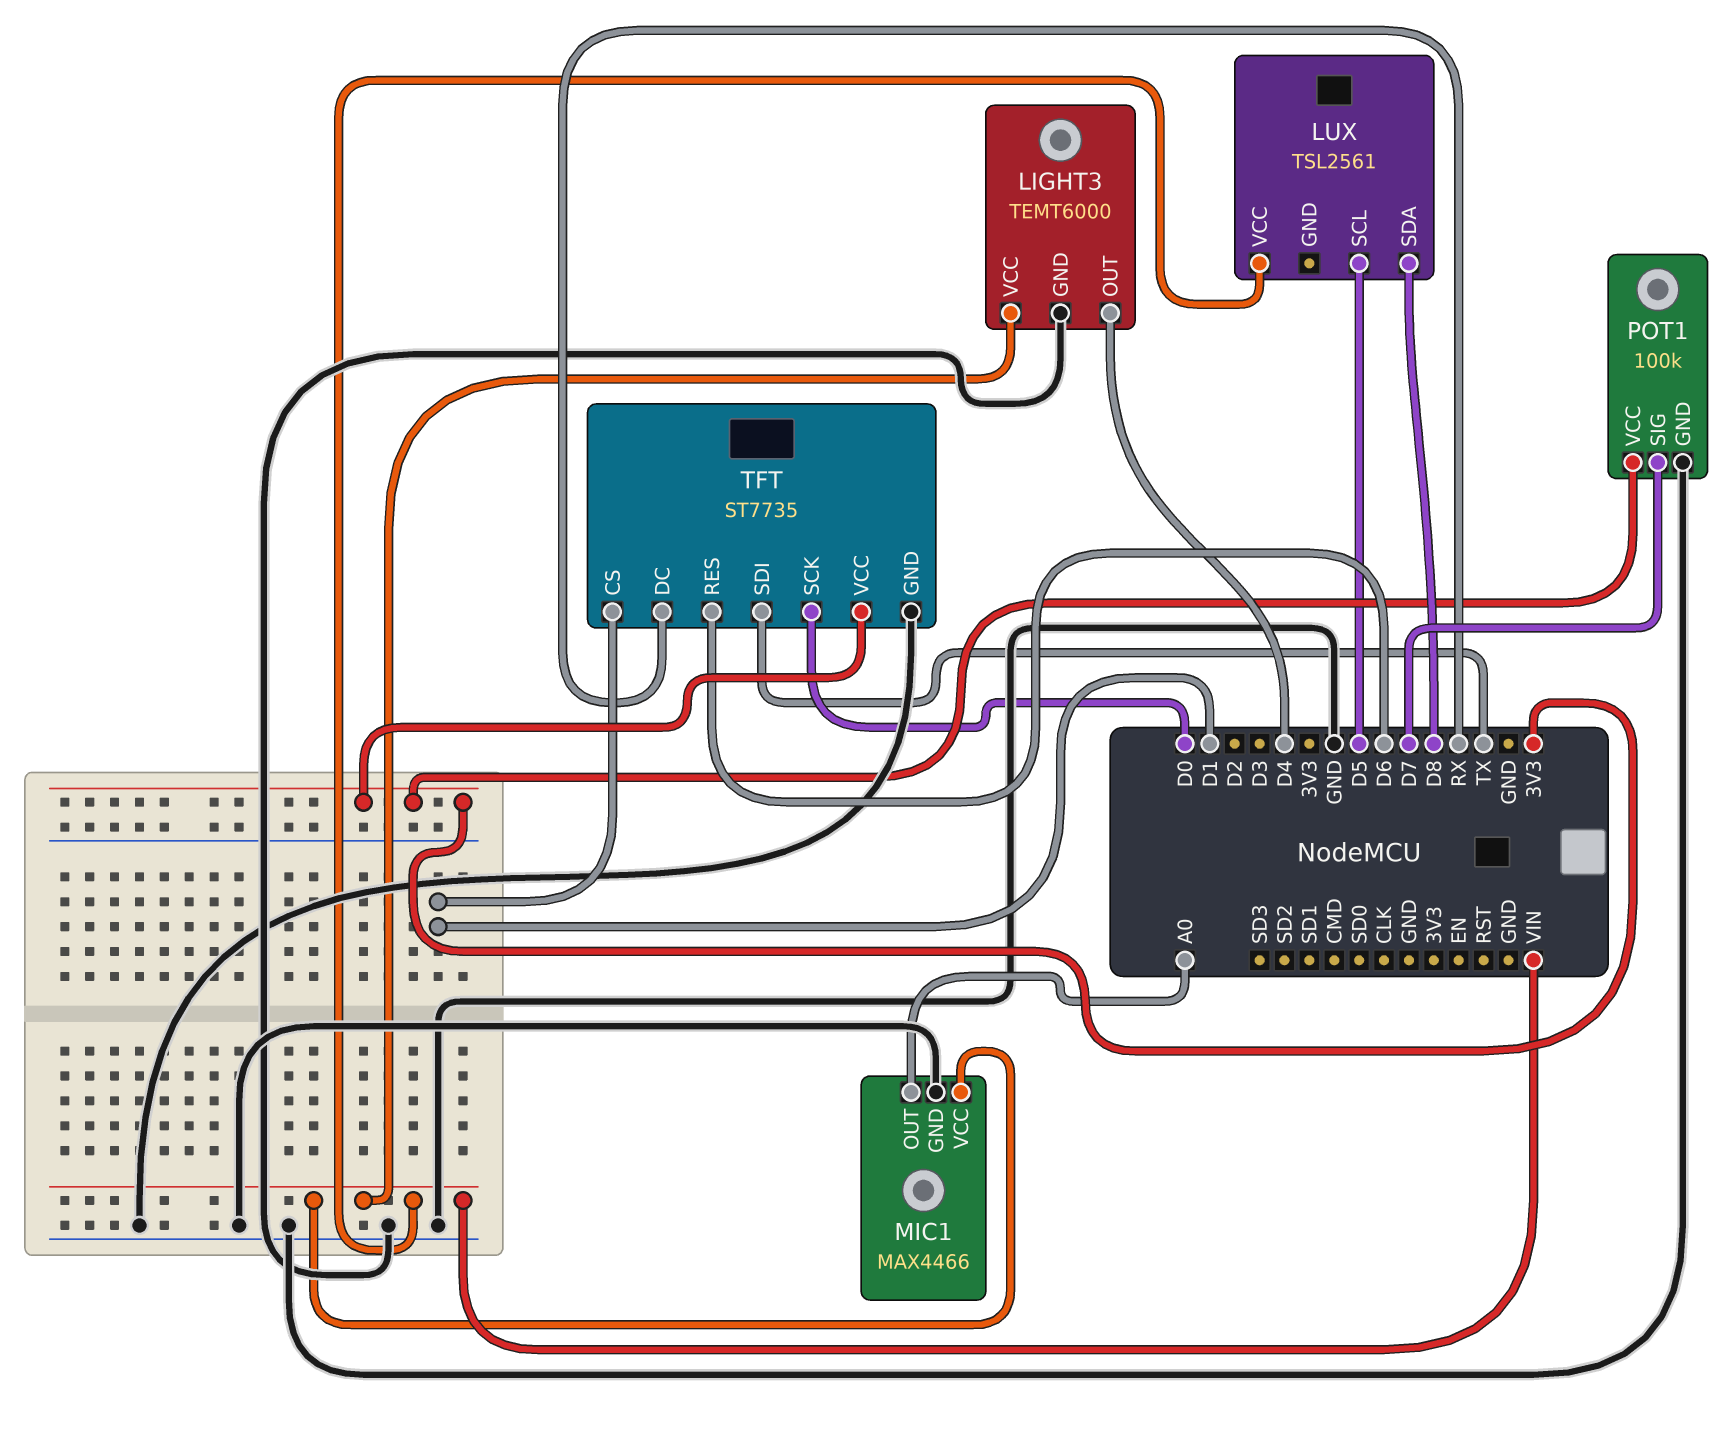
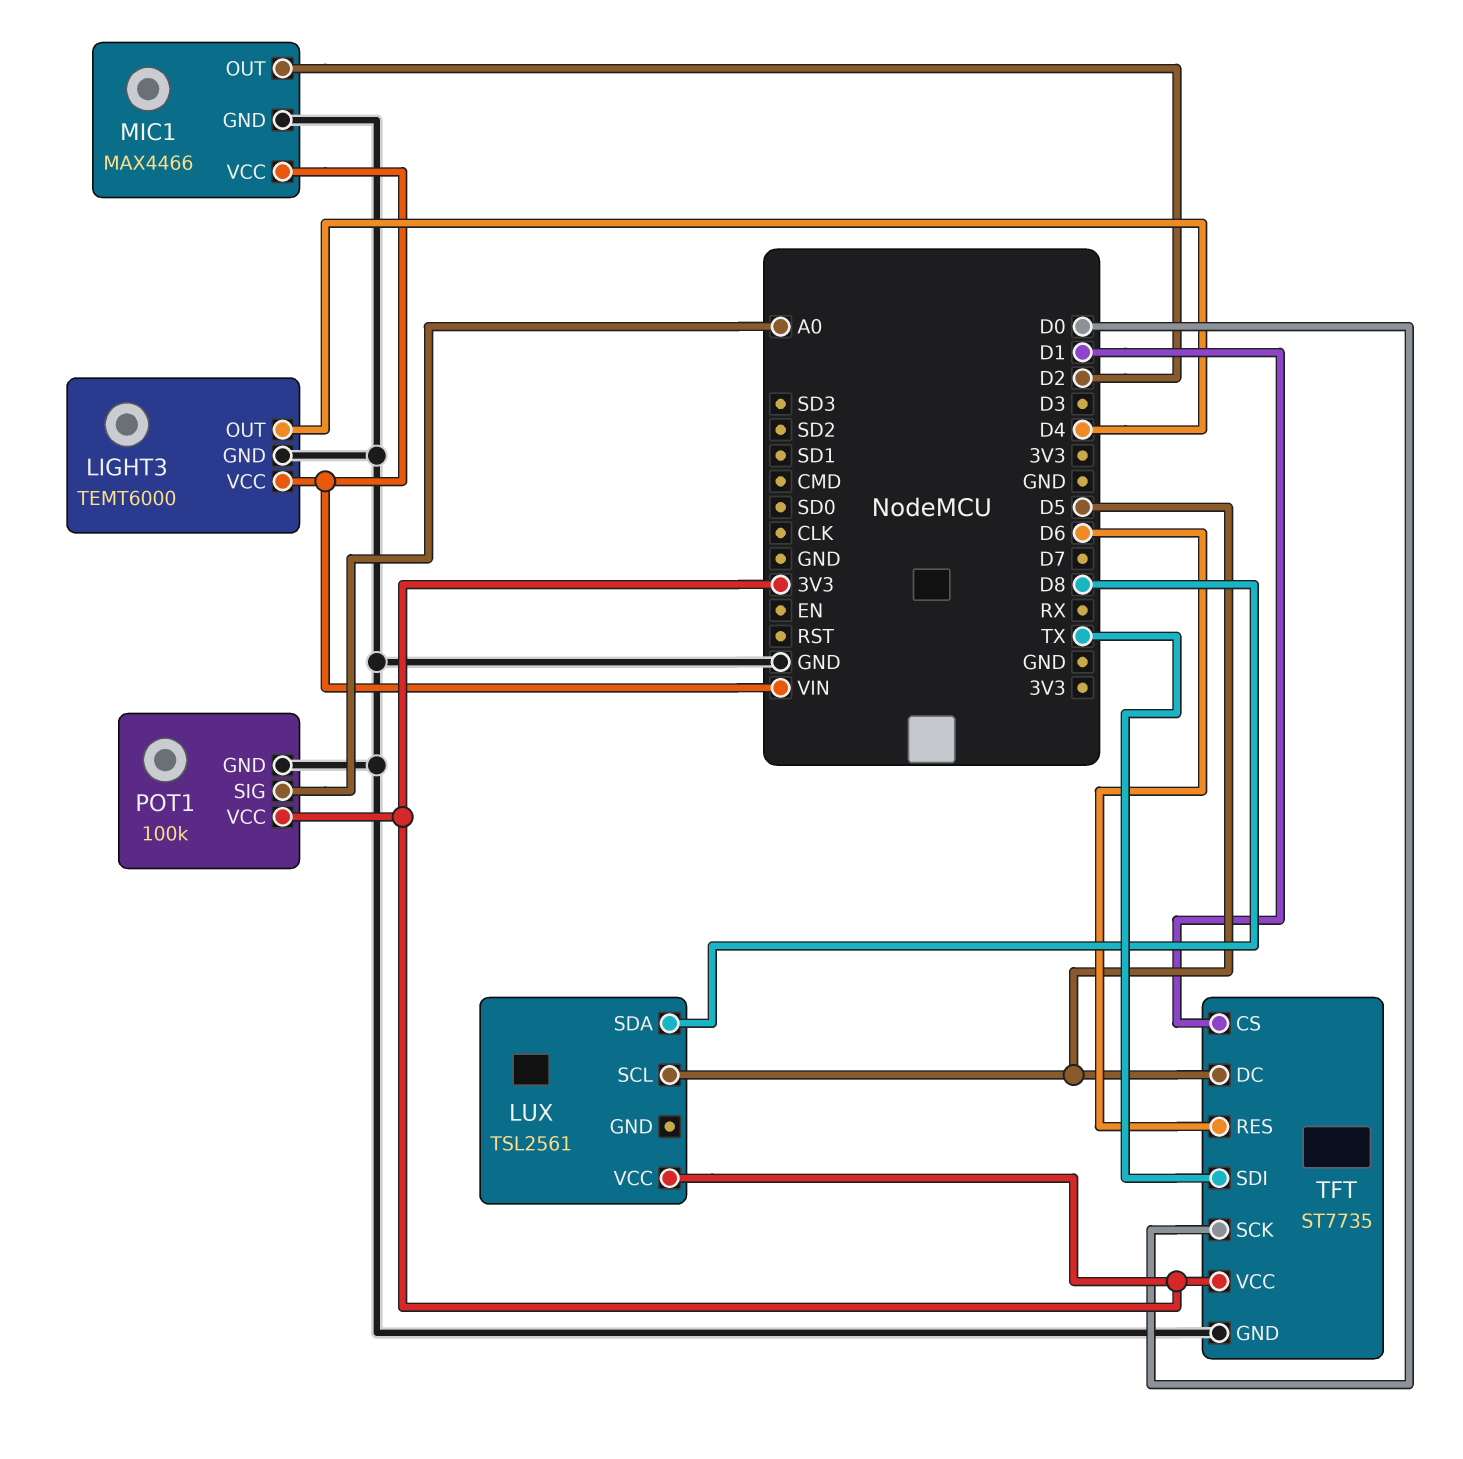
LUX pin VCC: VIN -> 3V3
MIC1 pin OUT: A0 -> D2
POT1 pin SIG: D7 -> A0
TFT pin DC: RX -> D5

